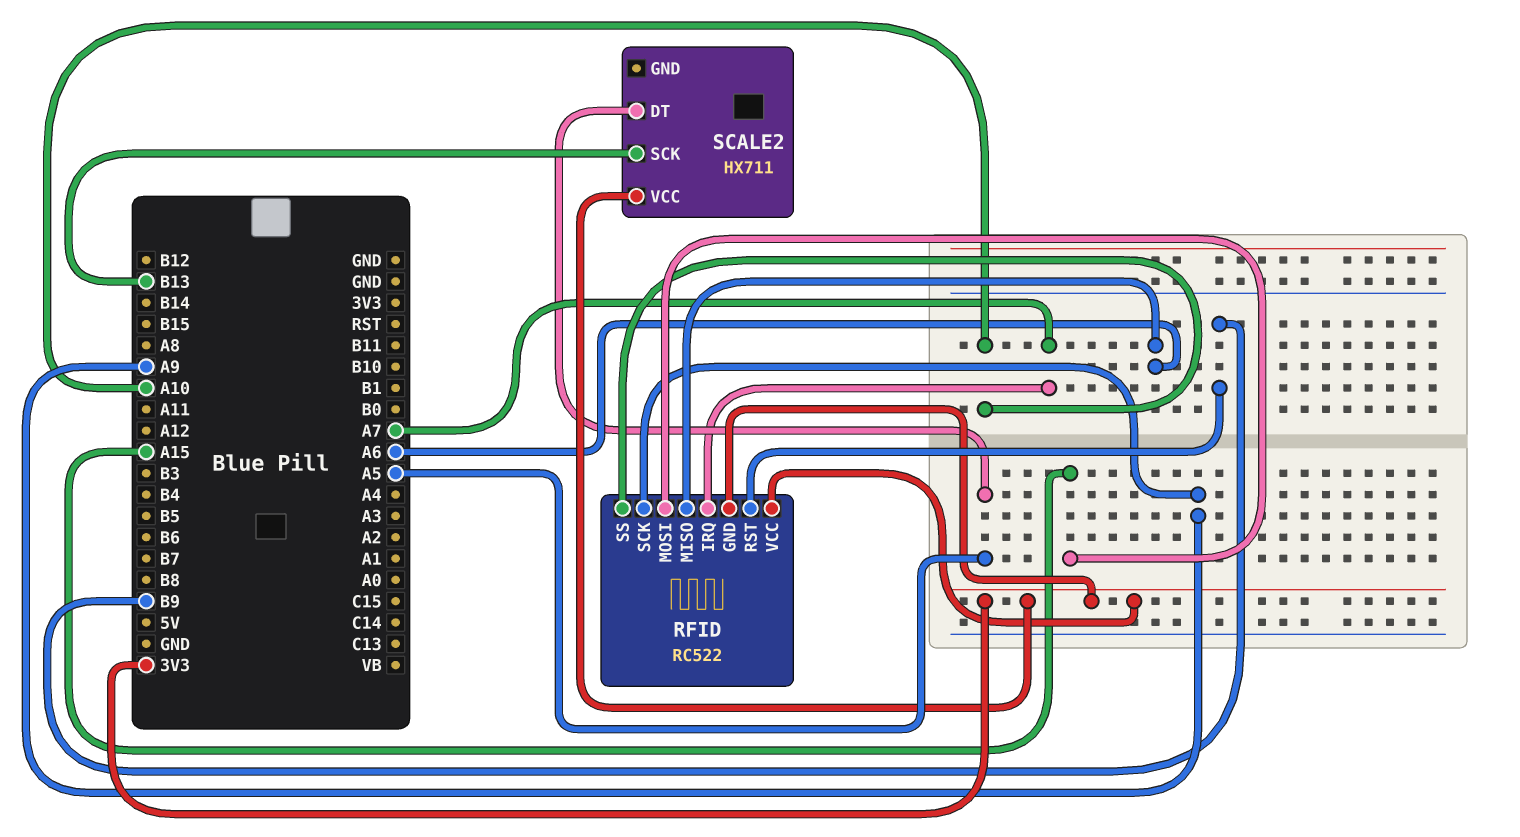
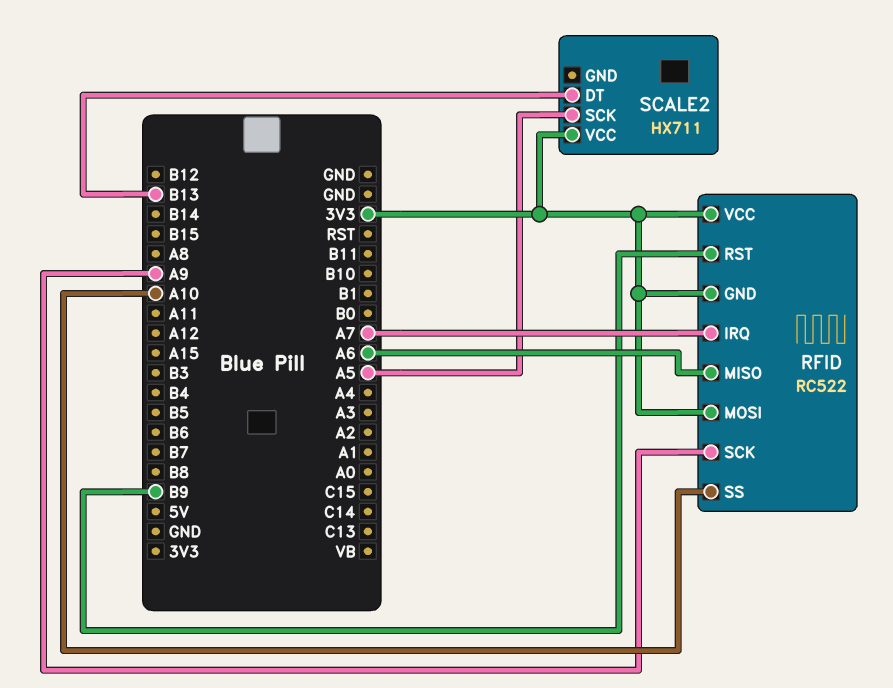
RFID pin MOSI: A15 -> 3V3
SCALE2 pin DT: A5 -> B13
SCALE2 pin SCK: B13 -> A5

